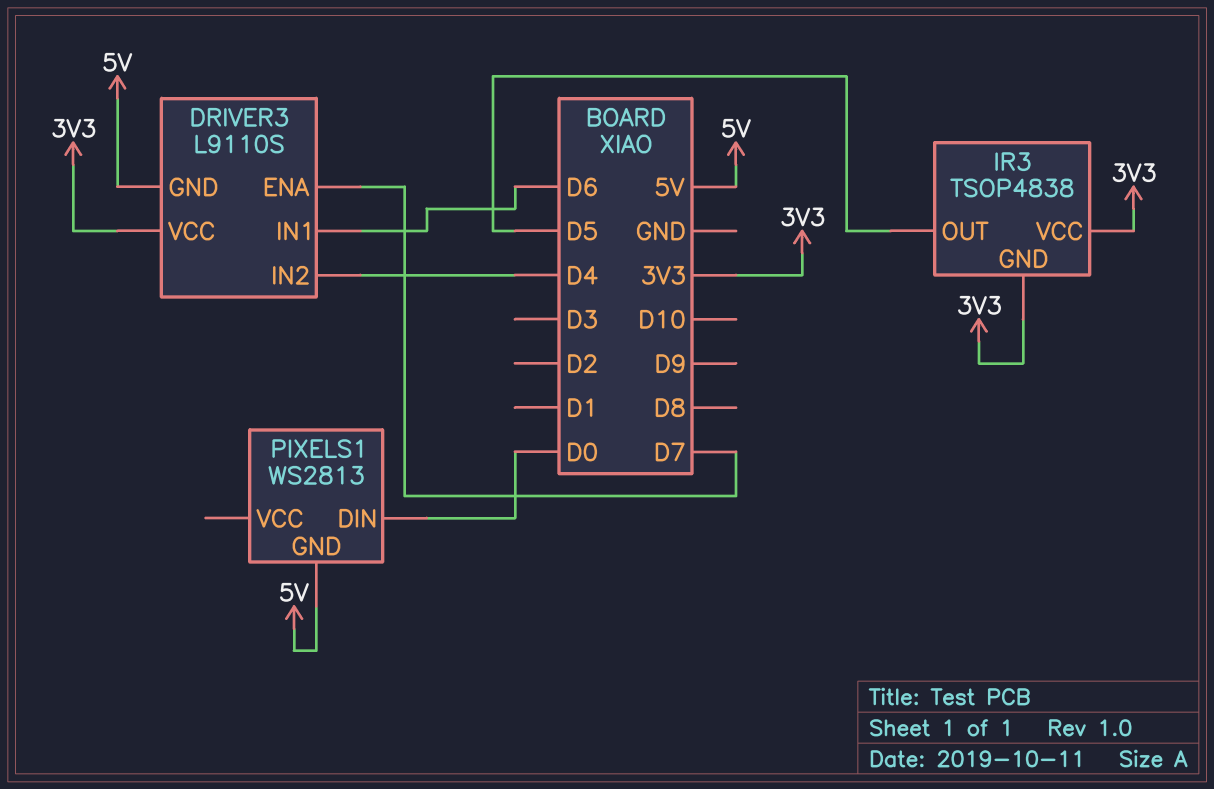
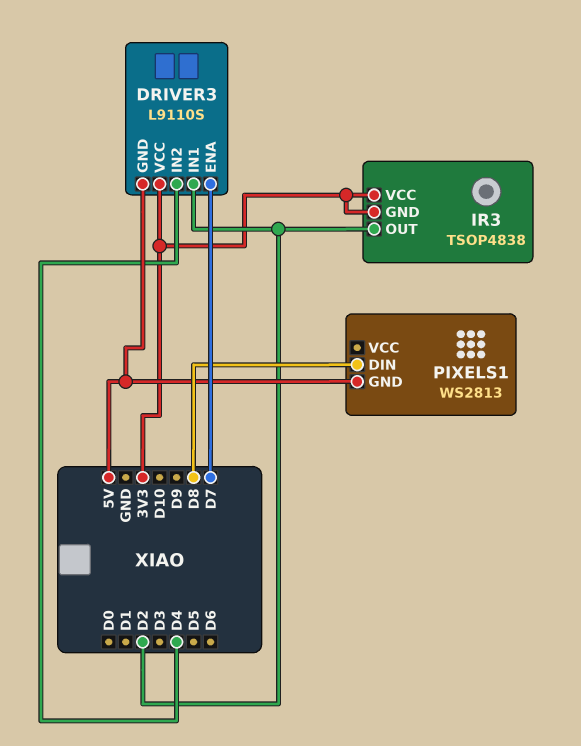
DRIVER3 pin IN1: D6 -> D2
IR3 pin OUT: D5 -> D2
PIXELS1 pin DIN: D0 -> D8

